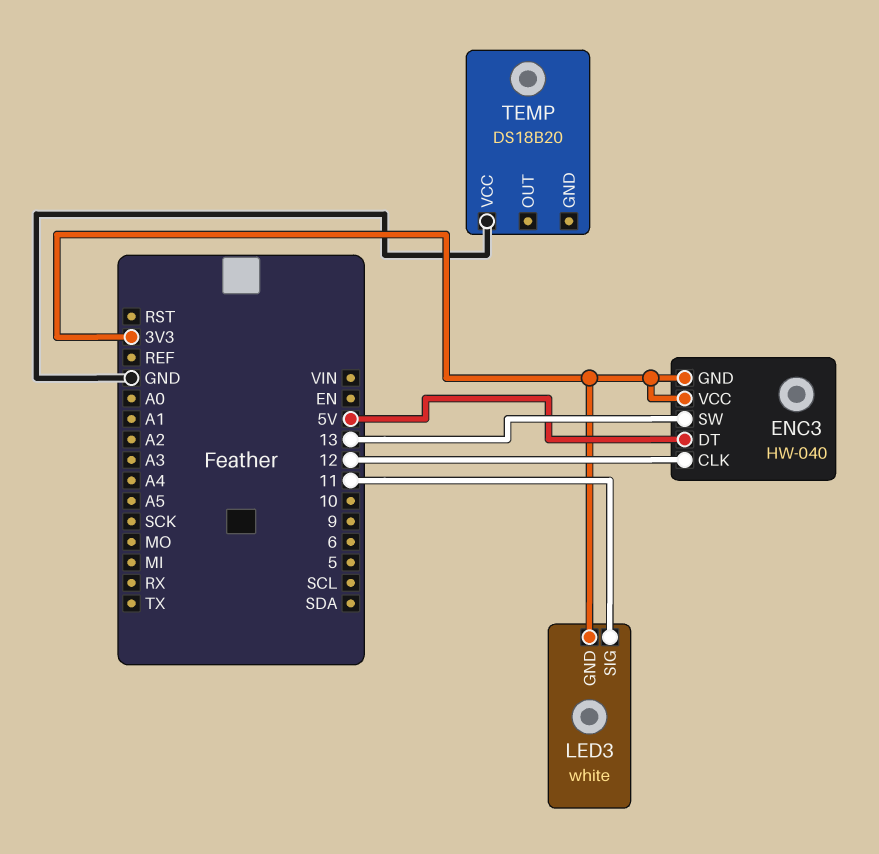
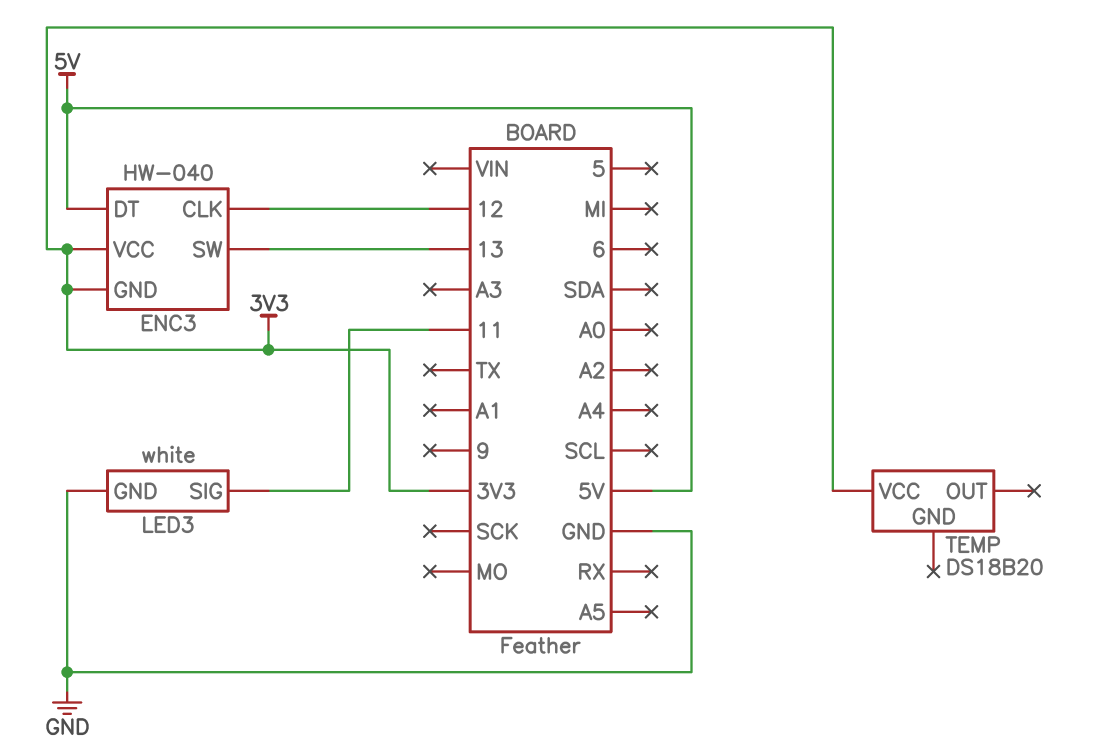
LED3 pin GND: 3V3 -> GND
TEMP pin VCC: GND -> 3V3

